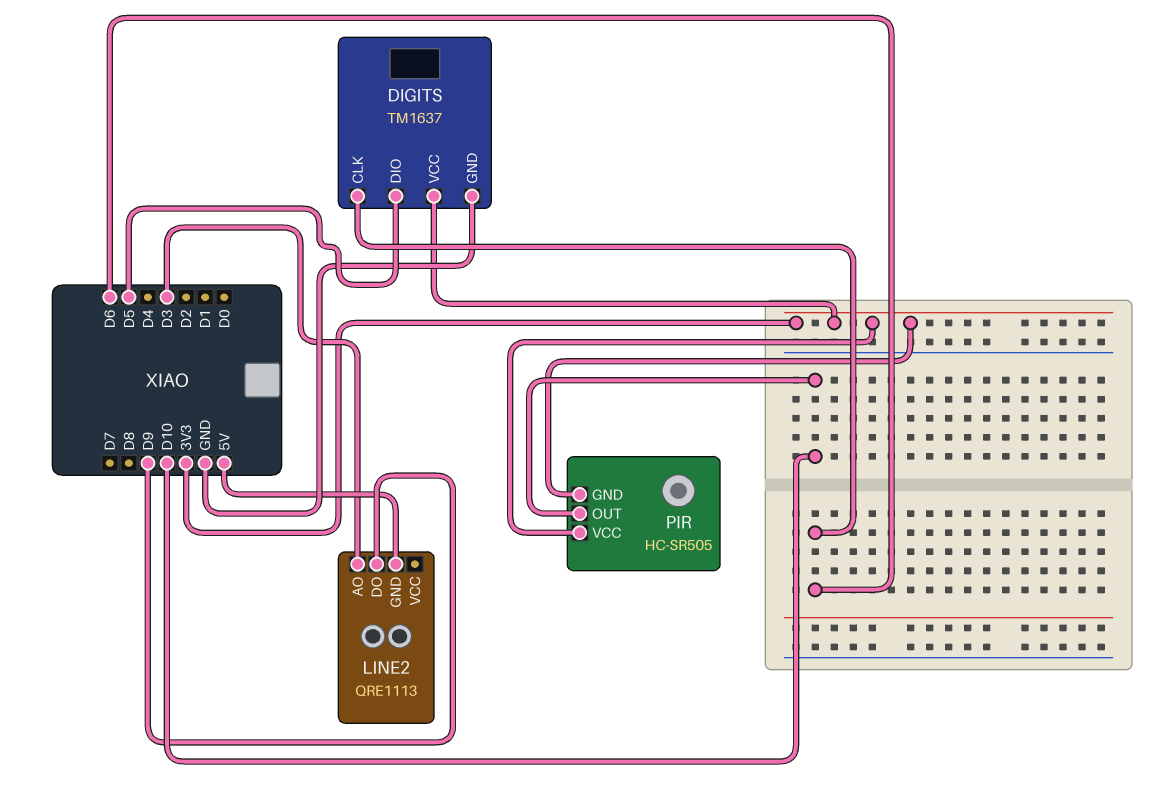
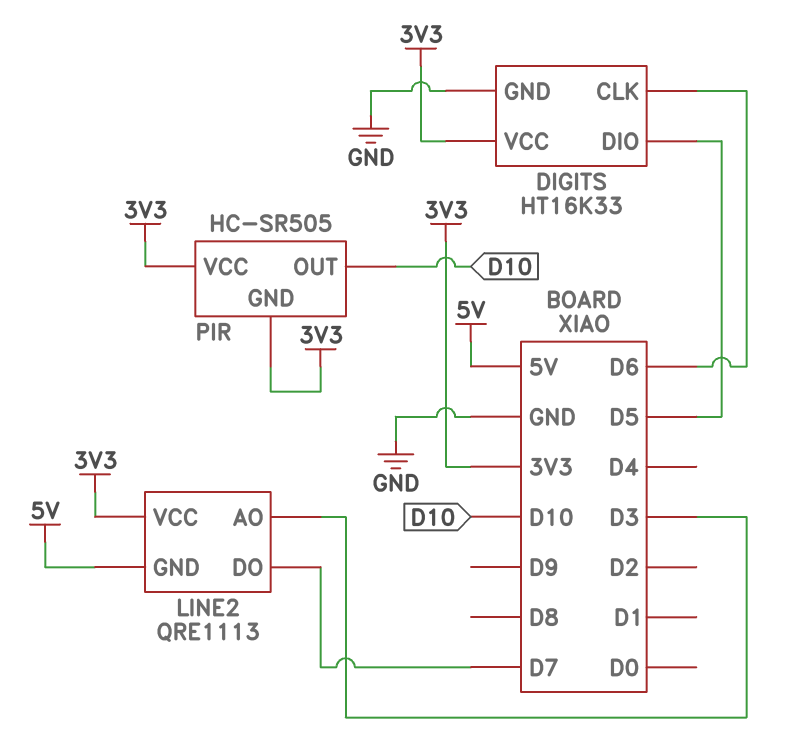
DIGITS: TM1637 -> HT16K33
LINE2 pin DO: D9 -> D7
LINE2 pin VCC: none -> 3V3

